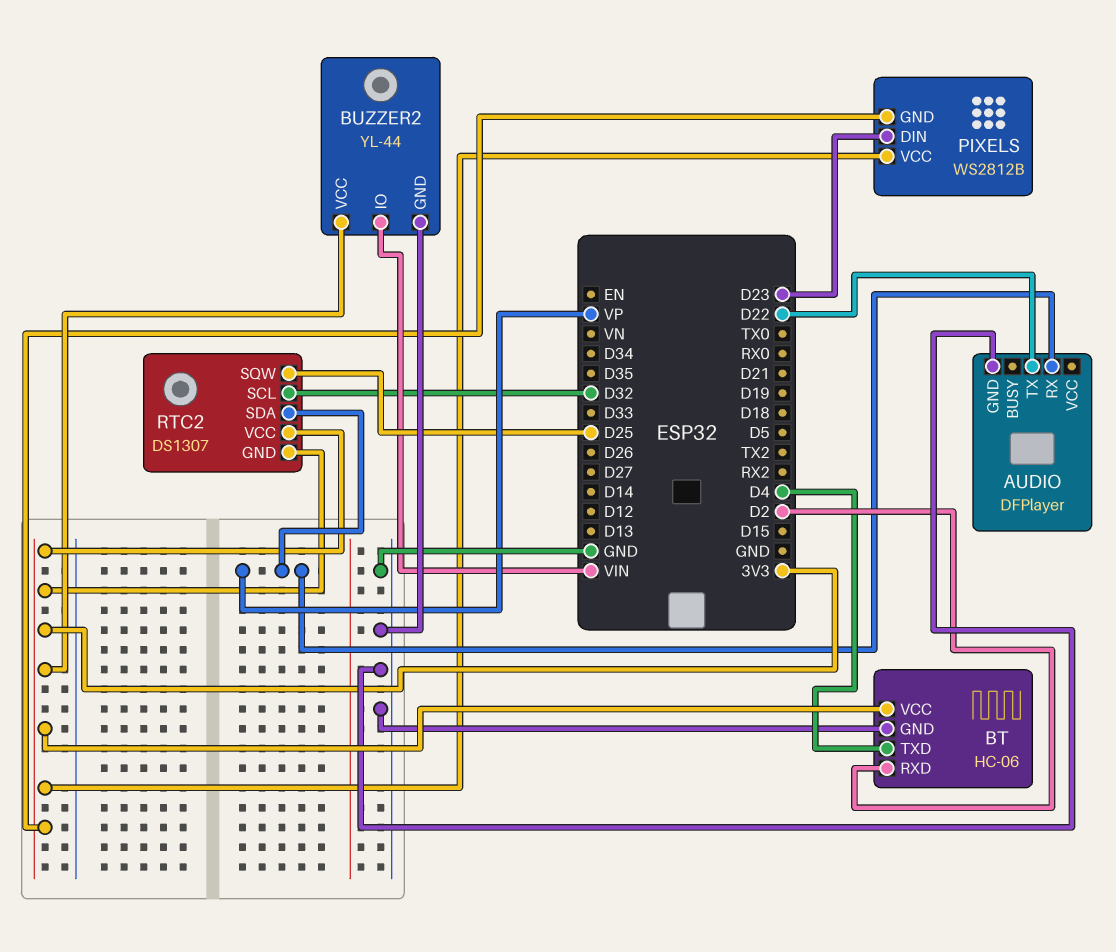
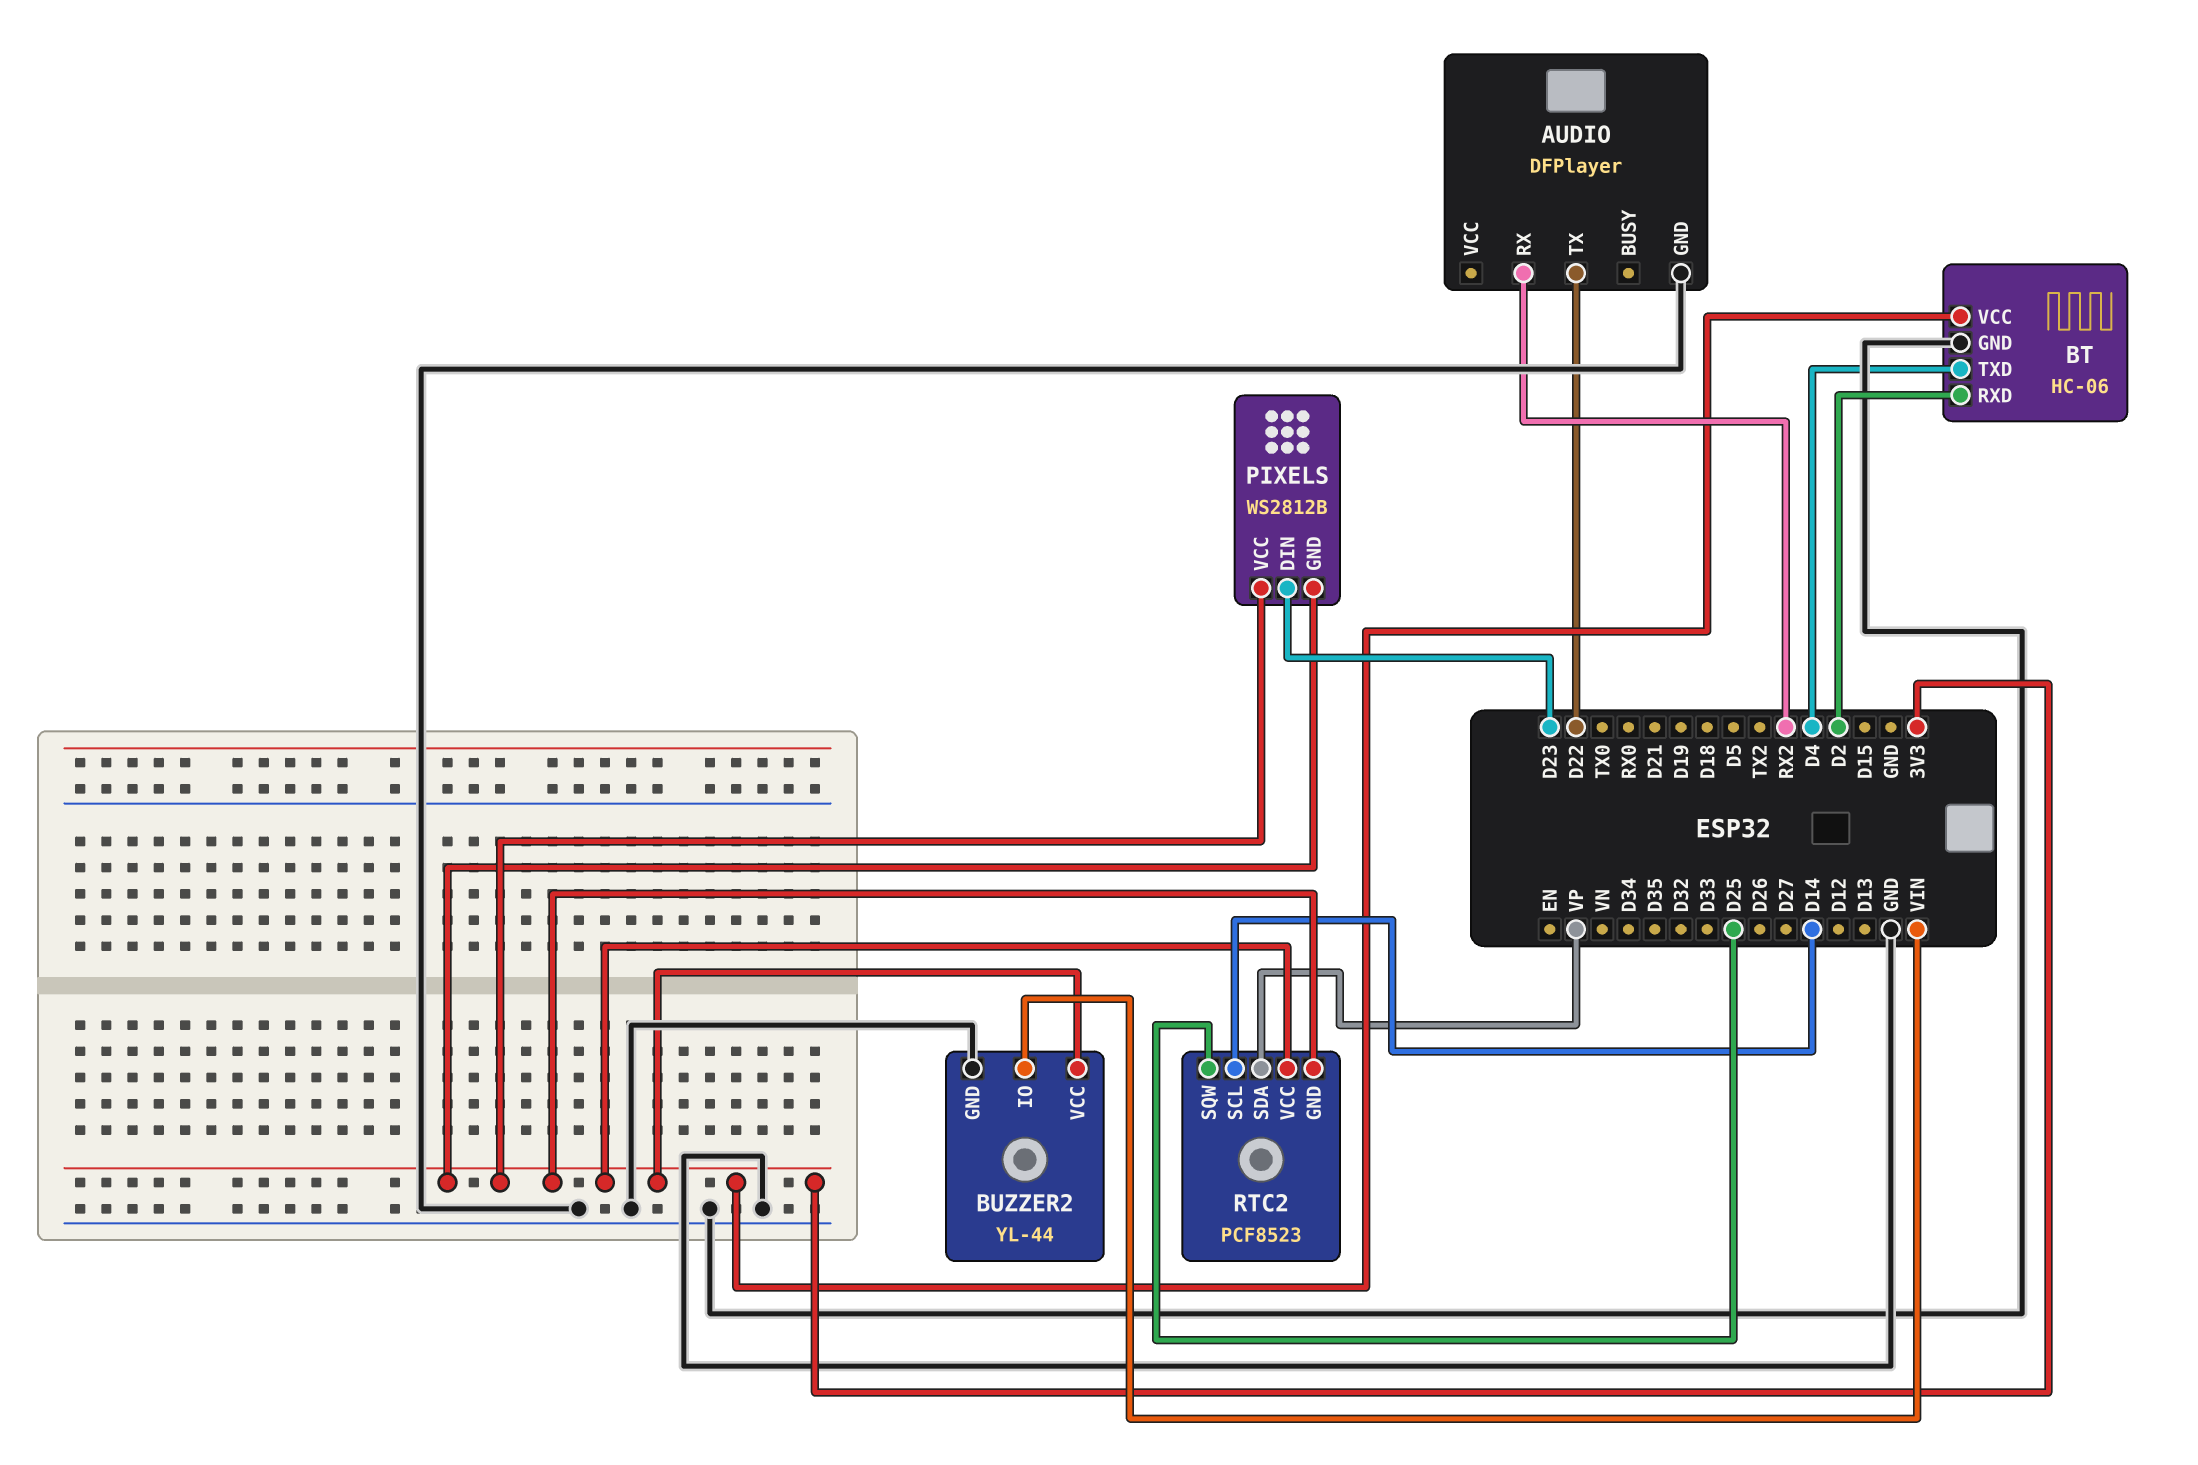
AUDIO pin RX: VP -> RX2
RTC2: DS1307 -> PCF8523
RTC2 pin SCL: D32 -> D14

